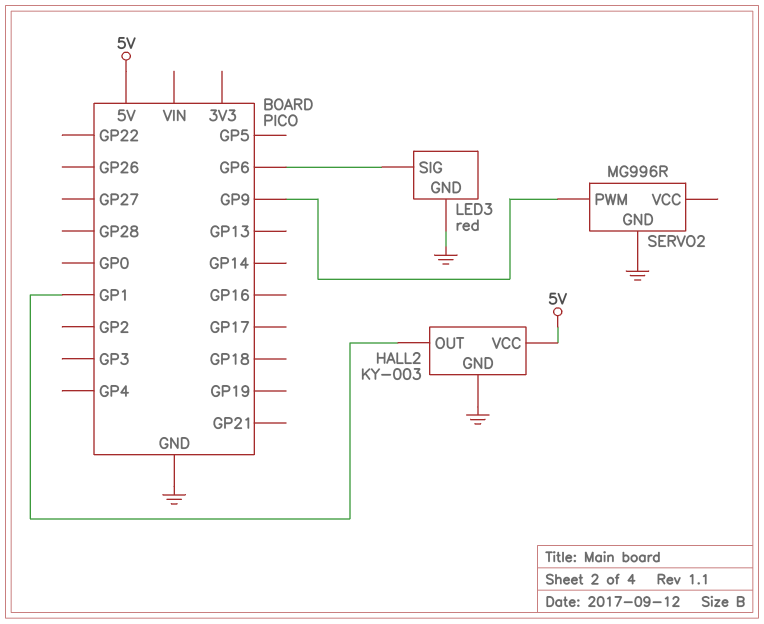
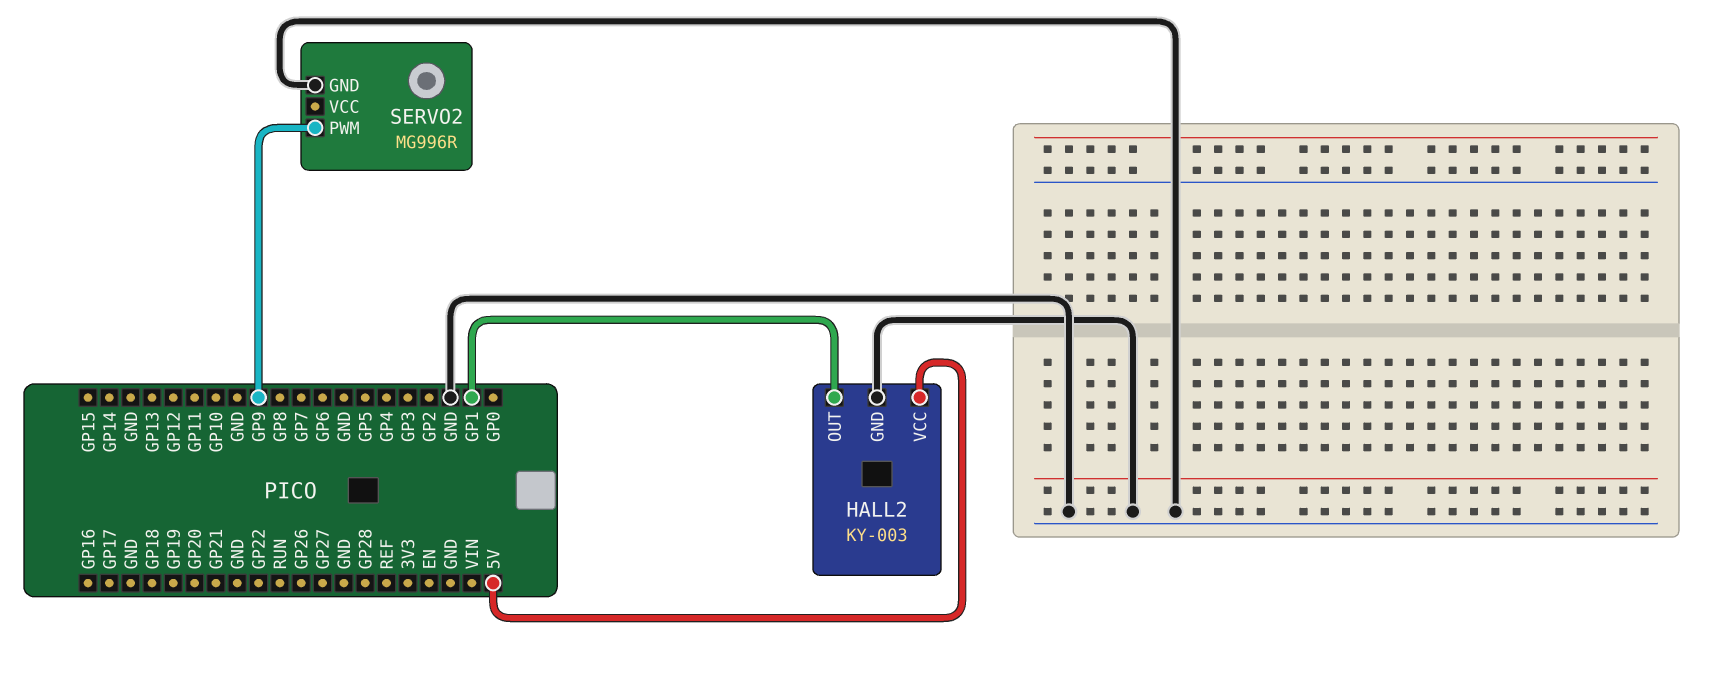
LED3: red -> none
LED3 pin GND: GND -> none
LED3 pin SIG: GP6 -> none

